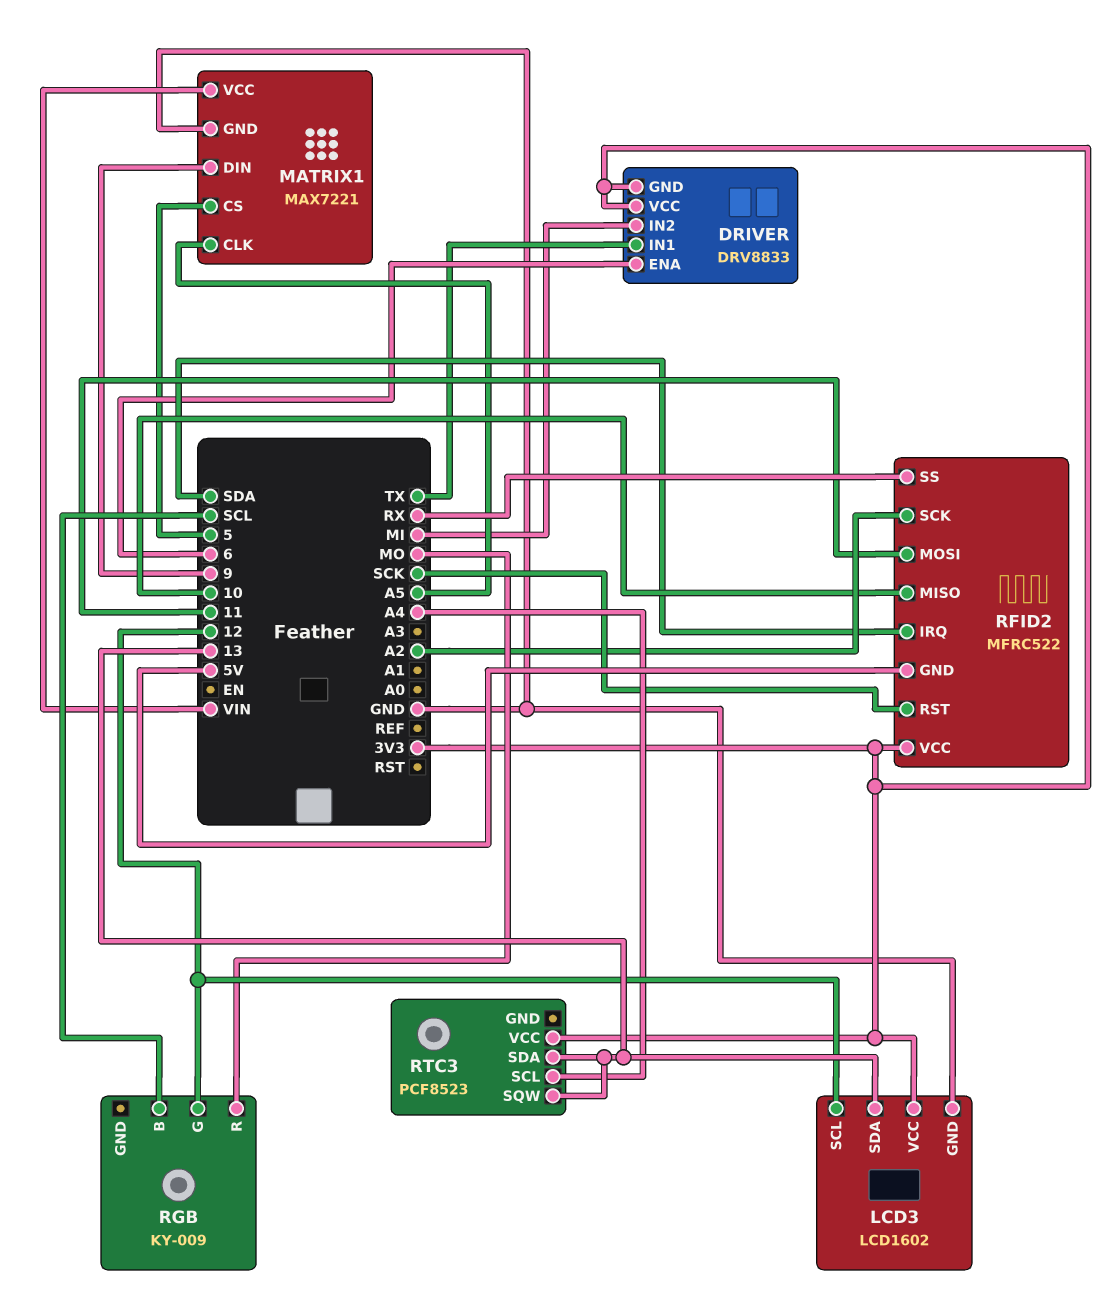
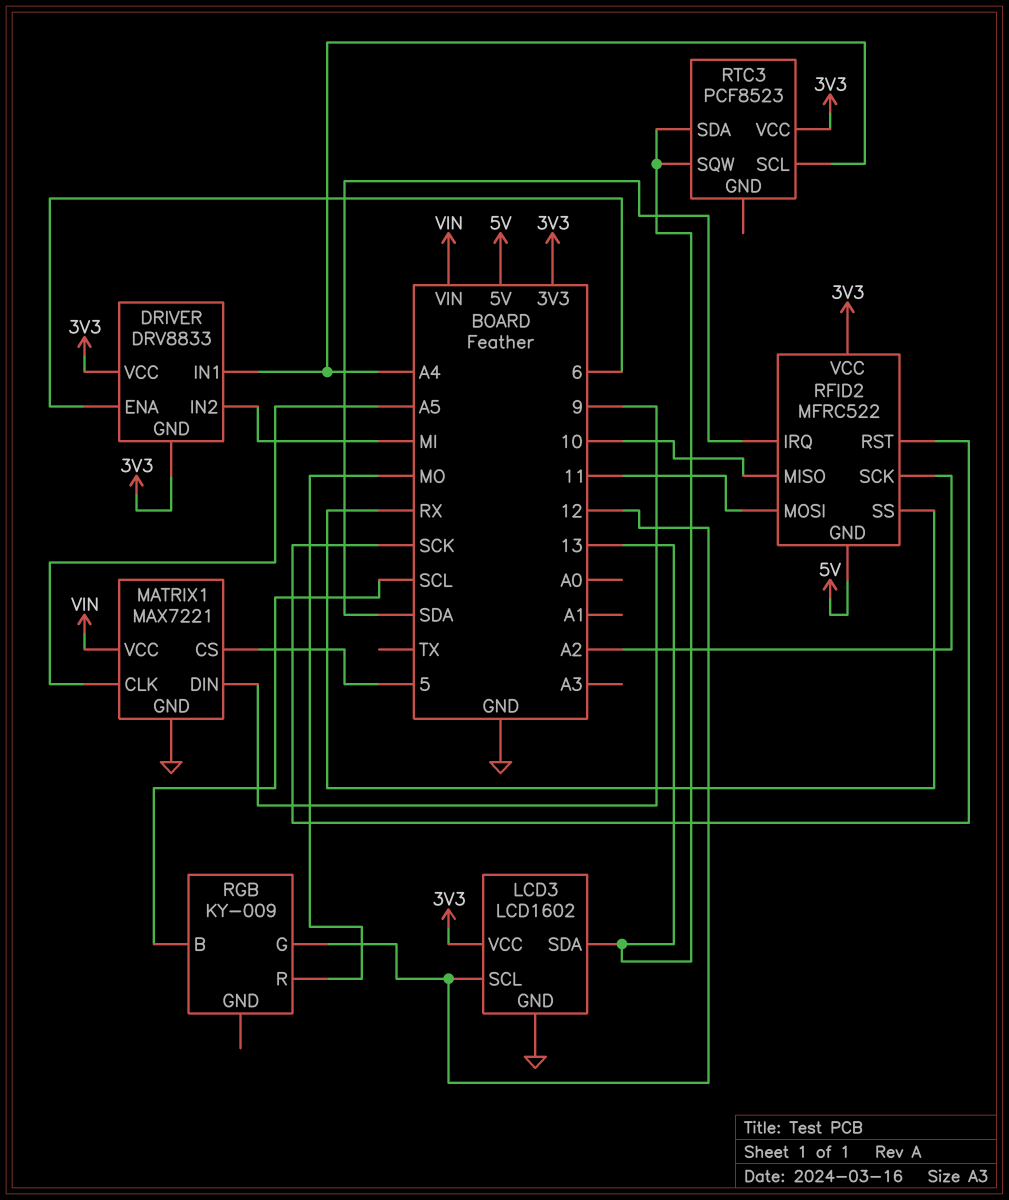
DRIVER pin IN1: TX -> A4

